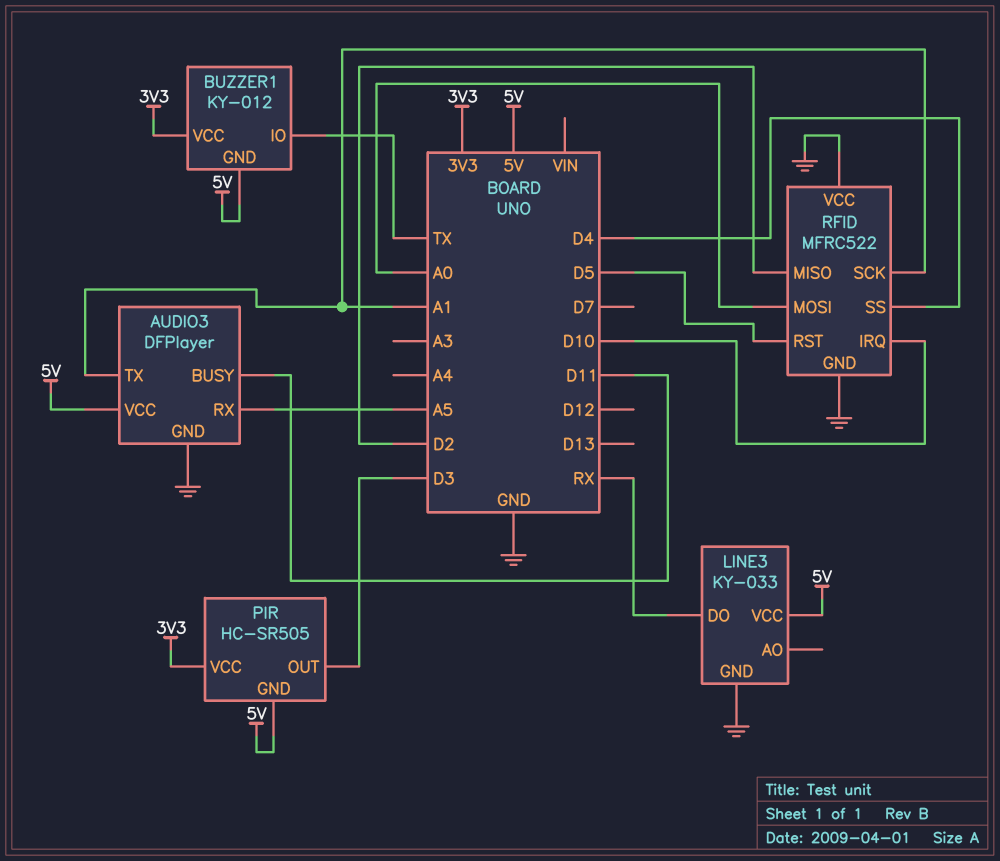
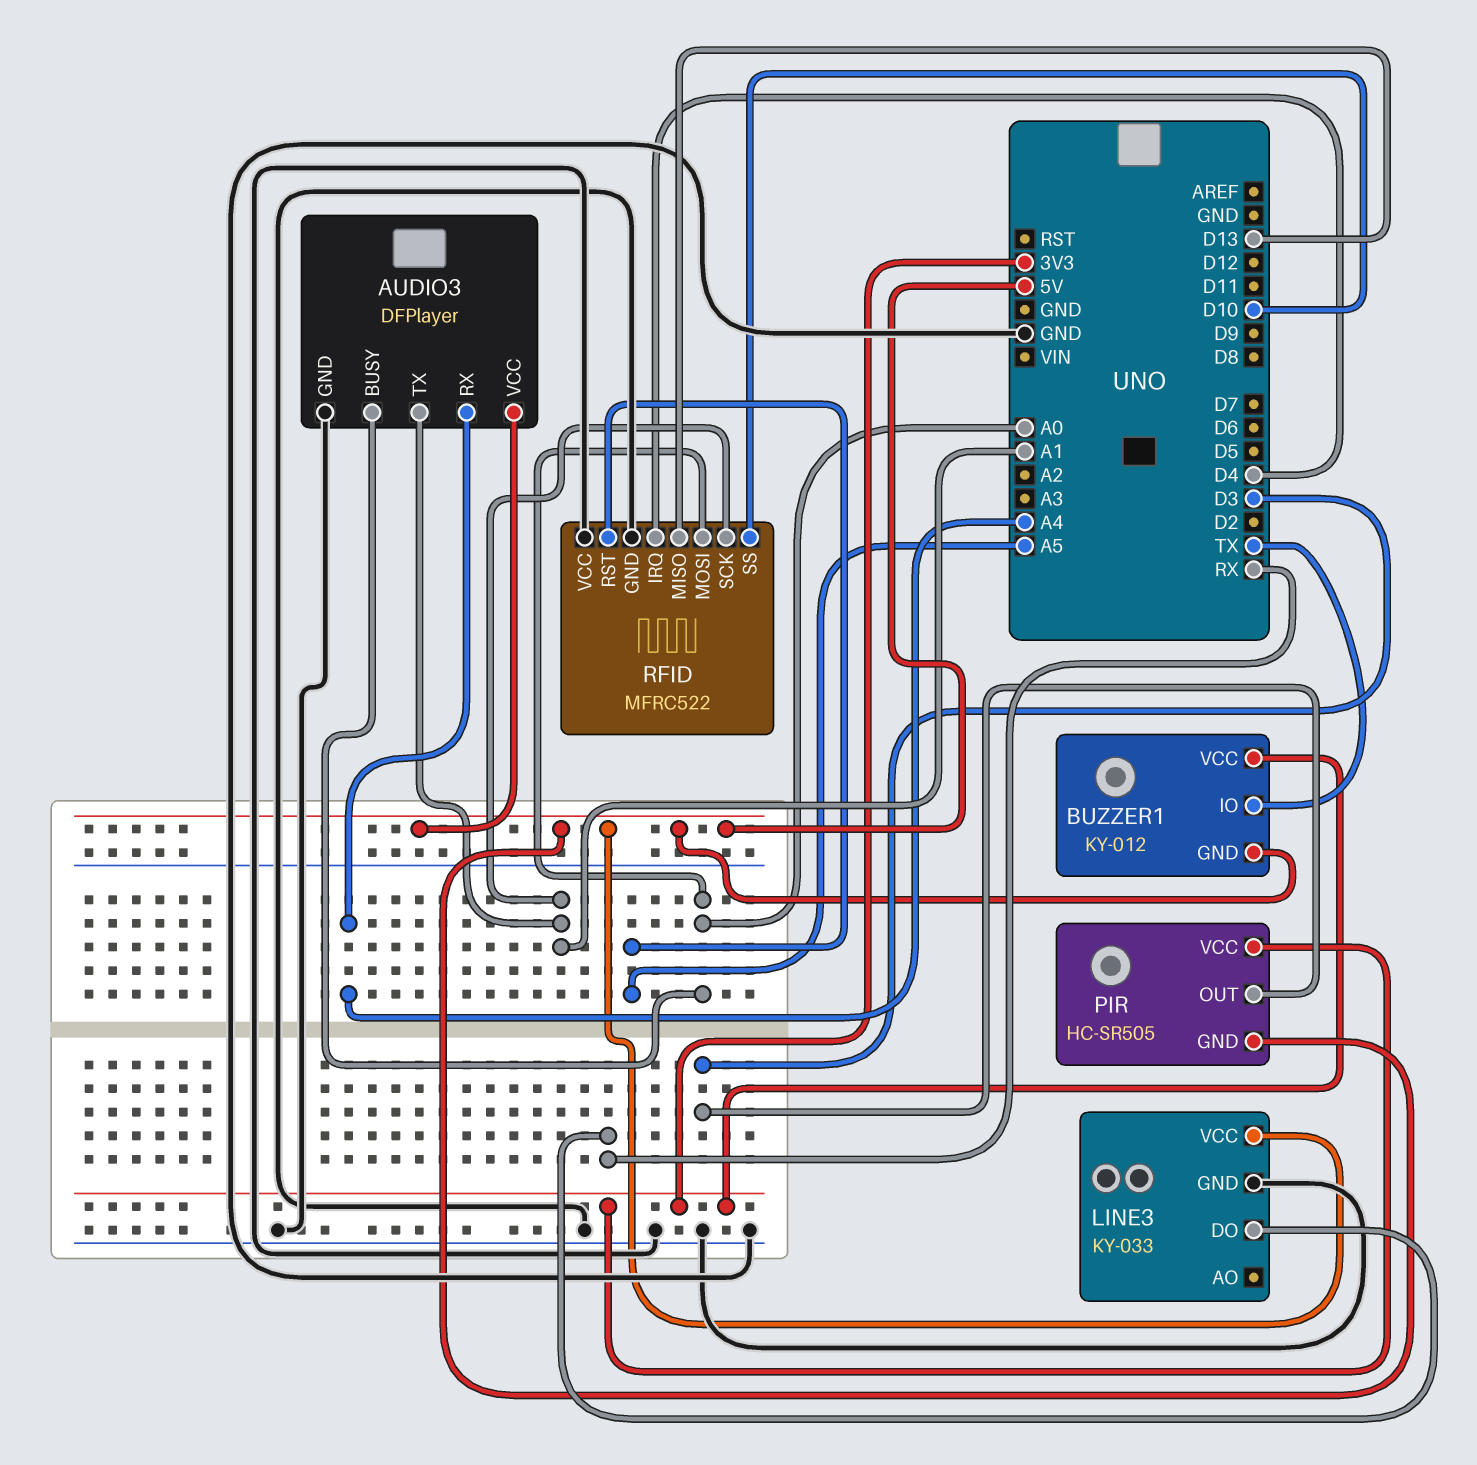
AUDIO3 pin BUSY: D11 -> A0
AUDIO3 pin RX: A5 -> A4
RFID pin IRQ: D10 -> D4
RFID pin MISO: D2 -> D13
RFID pin RST: D5 -> A5
RFID pin SS: D4 -> D10

